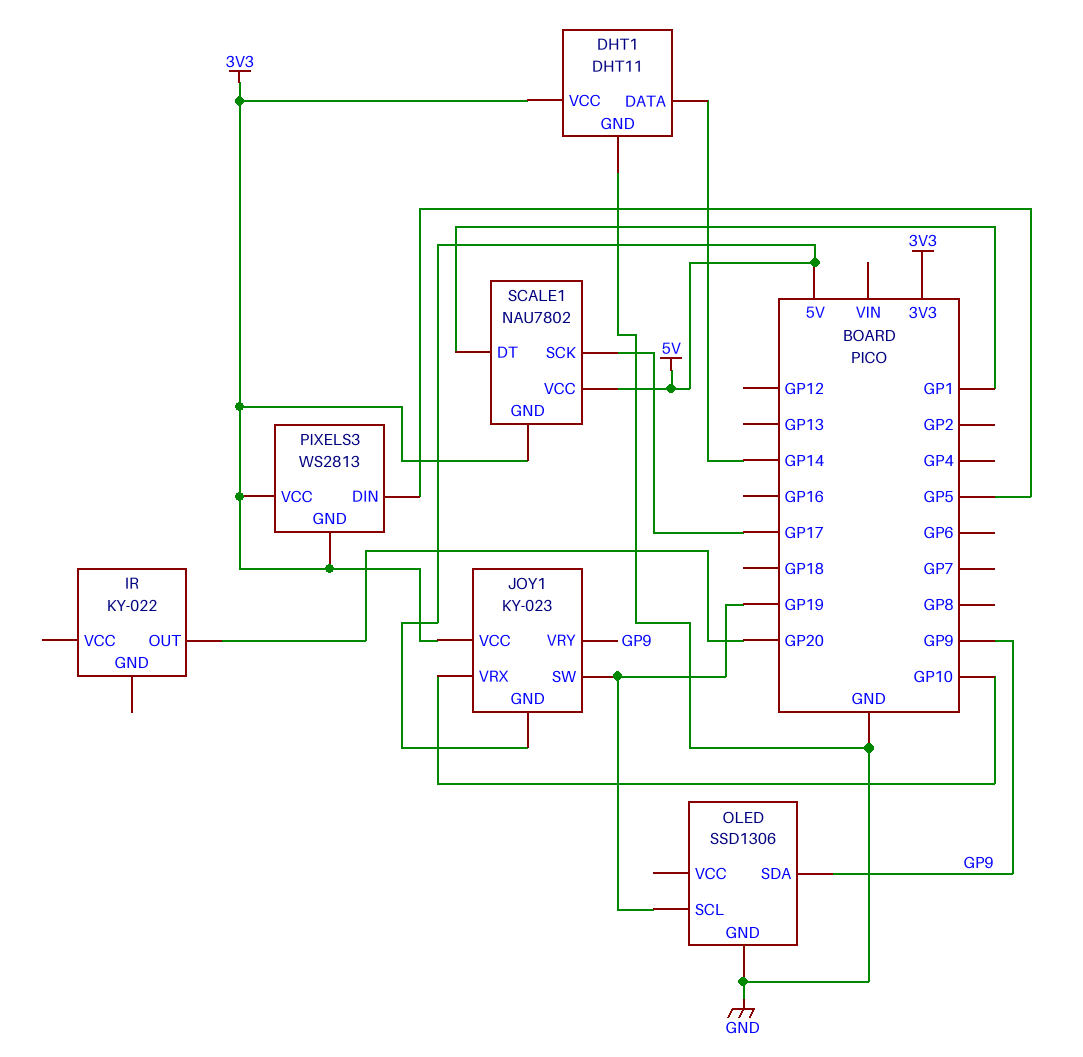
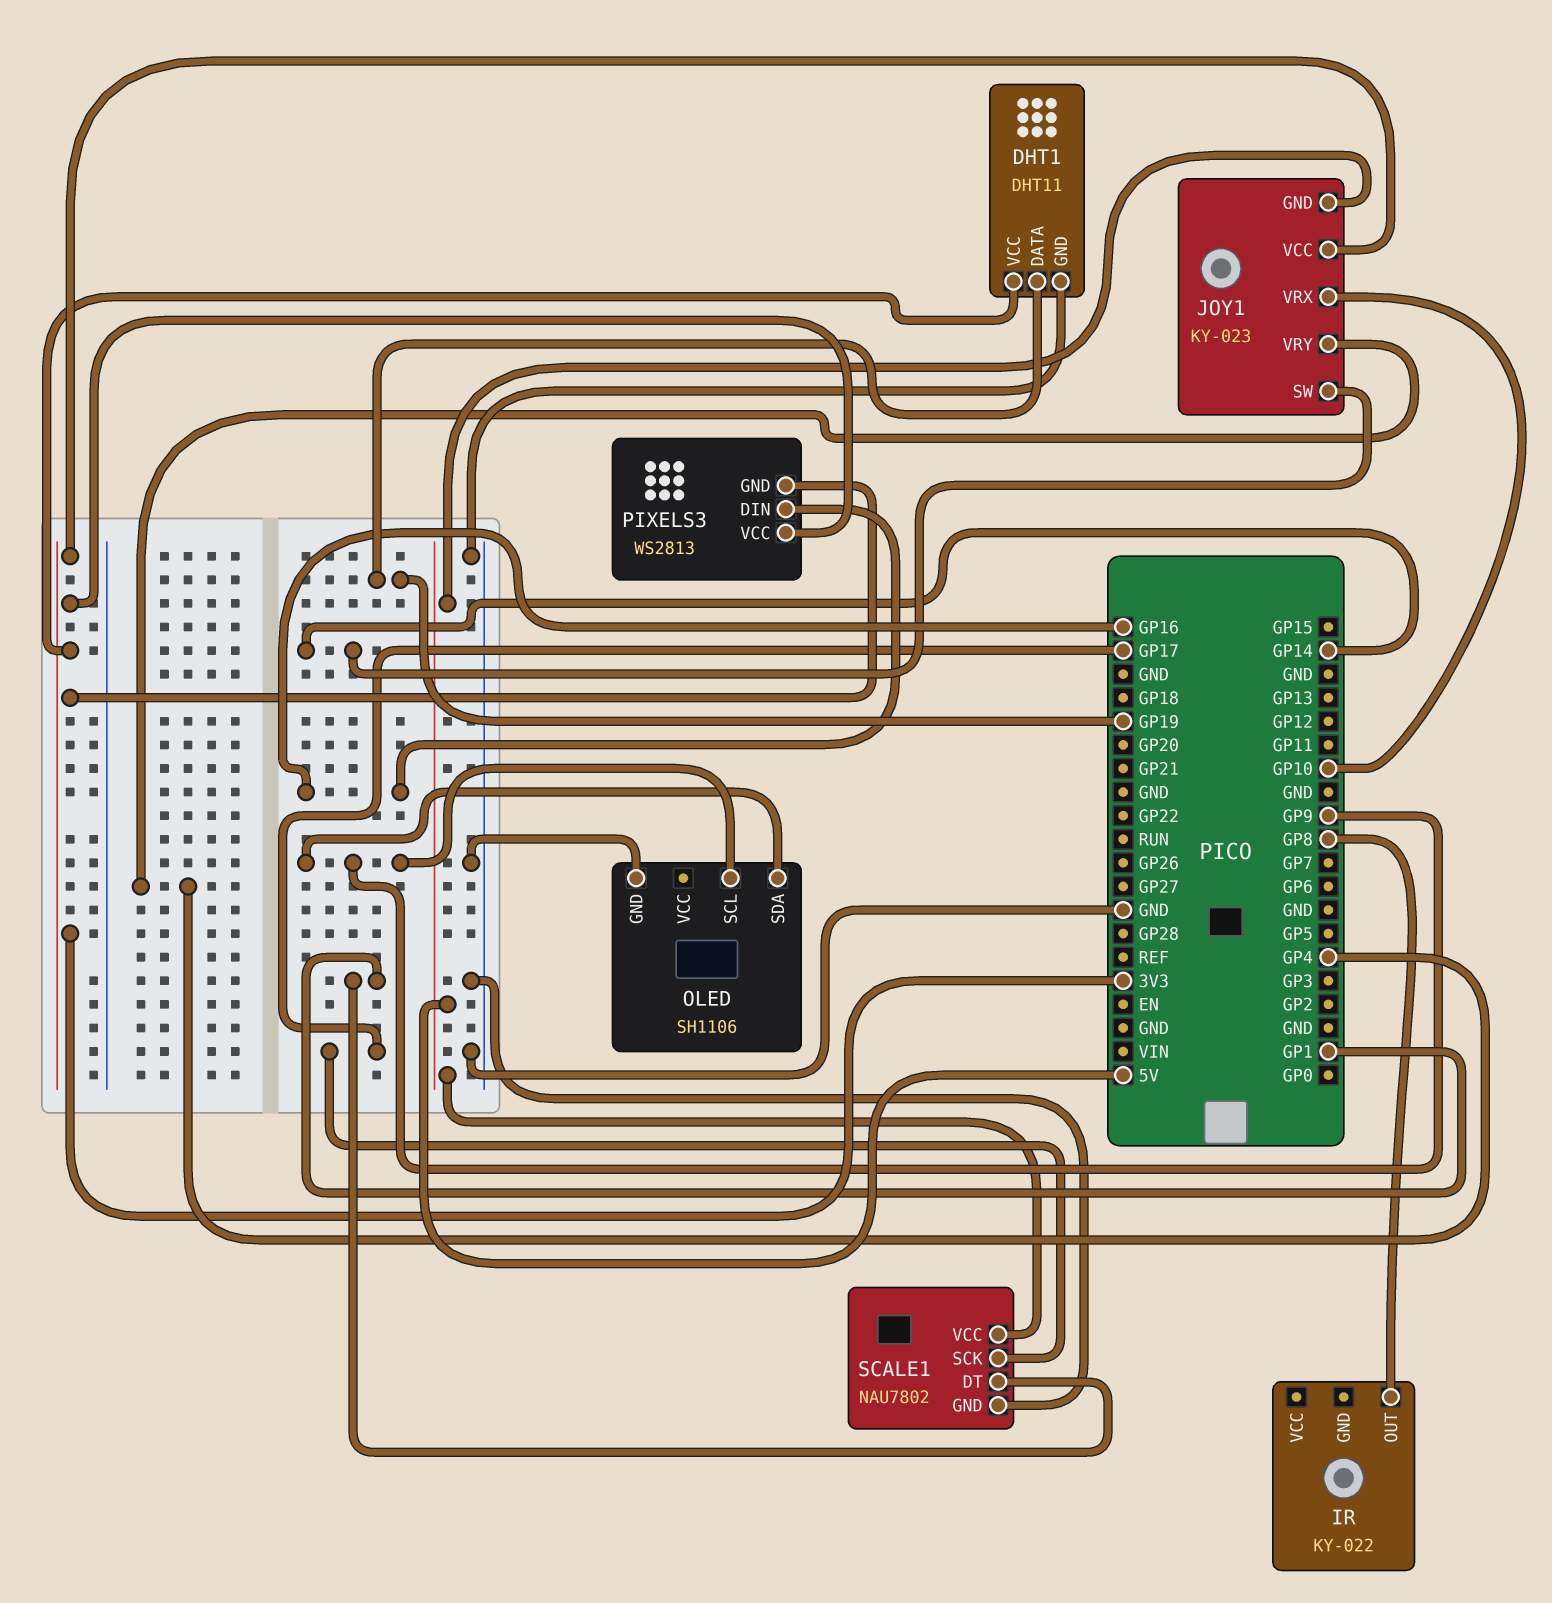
DHT1 pin DATA: GP14 -> GP19
IR pin OUT: GP20 -> GP8
JOY1 pin SW: GP19 -> GP14
JOY1 pin VRY: GP9 -> GP4
OLED: SSD1306 -> SH1106
OLED pin SCL: GP19 -> GP9
PIXELS3 pin DIN: GP5 -> GP16
SCALE1 pin GND: 3V3 -> GND

